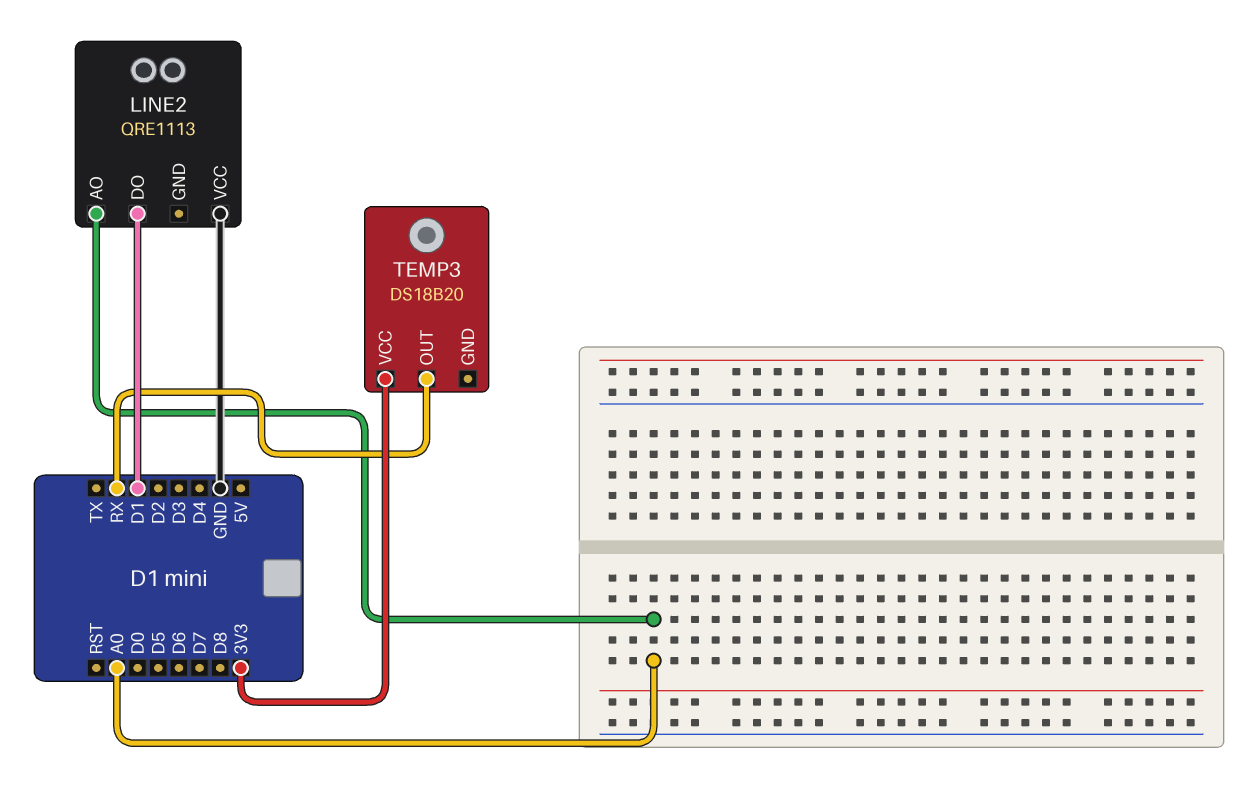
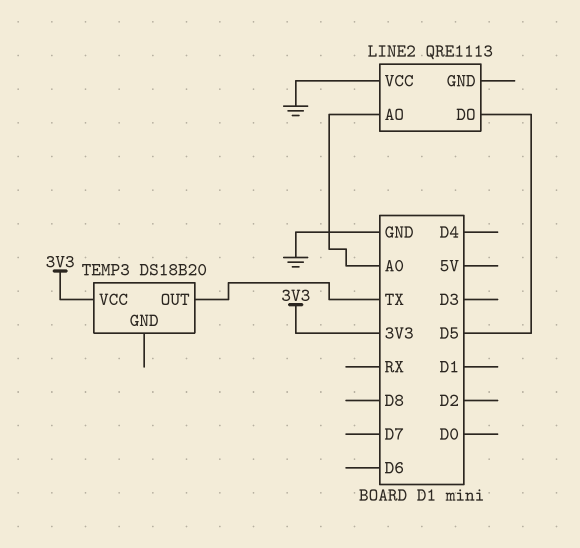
LINE2 pin DO: D1 -> D5
TEMP3 pin OUT: RX -> TX

